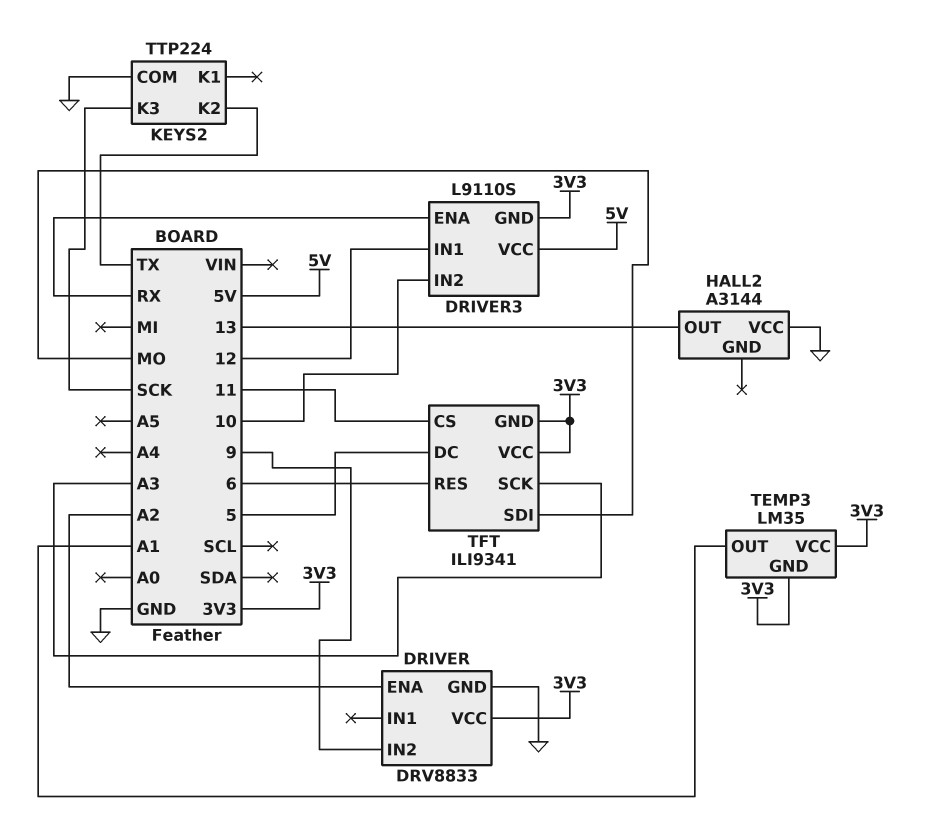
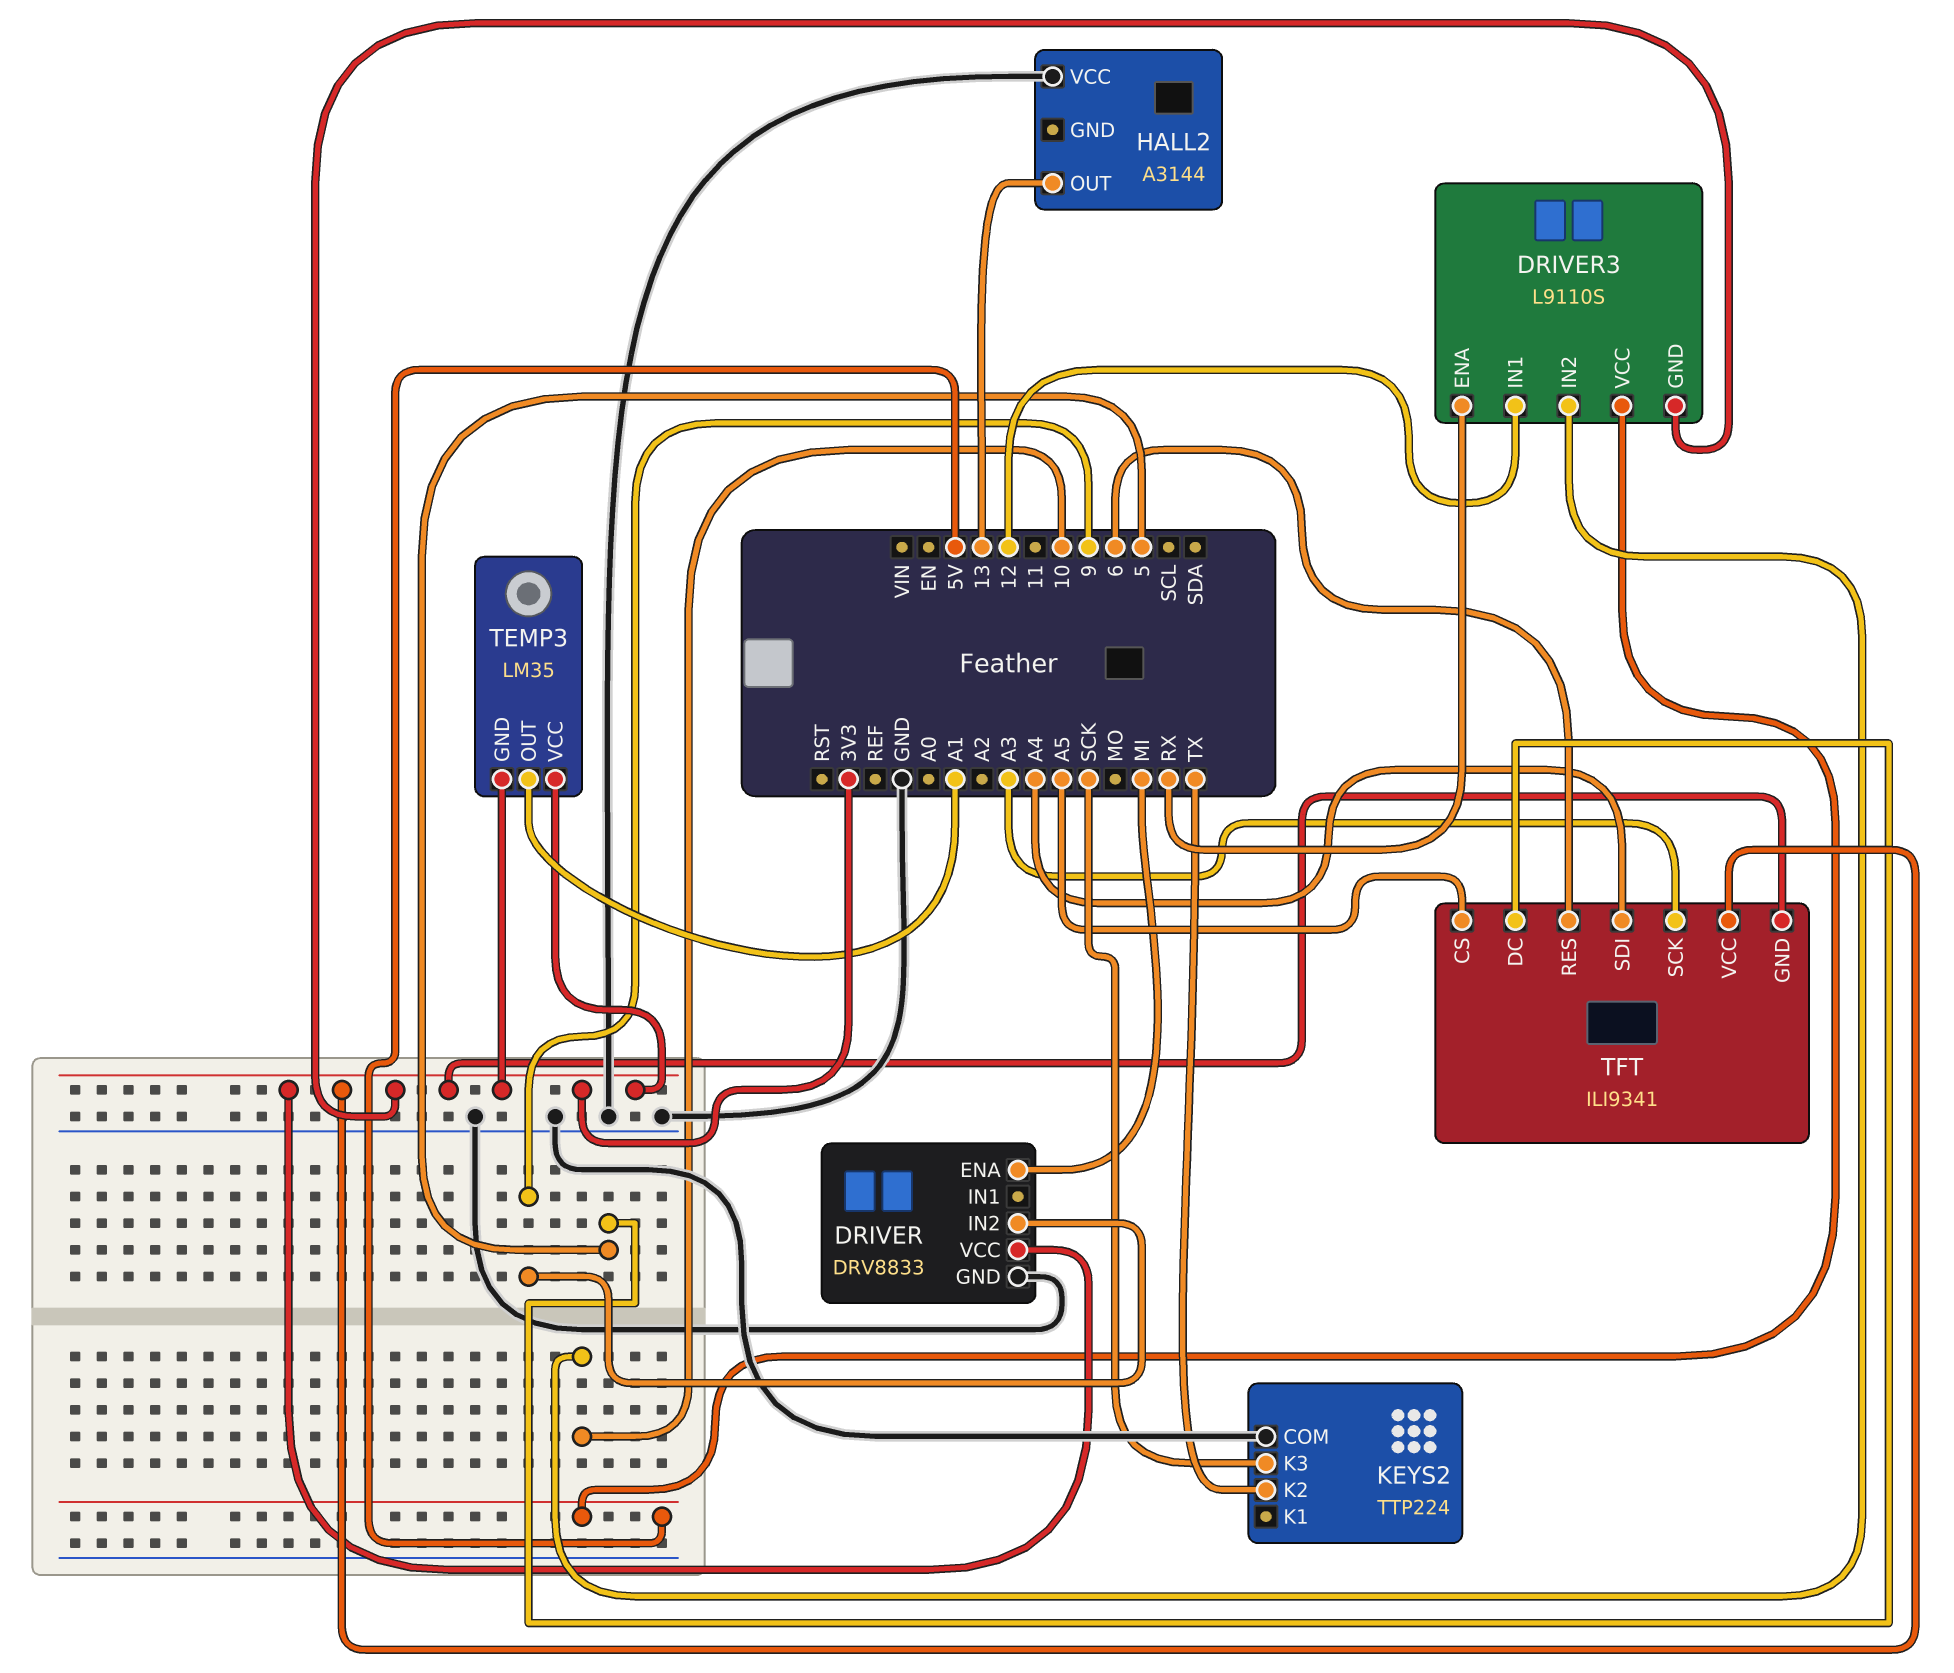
DRIVER pin ENA: A2 -> MI
TFT pin CS: 11 -> A5
TFT pin SDI: MO -> A4

